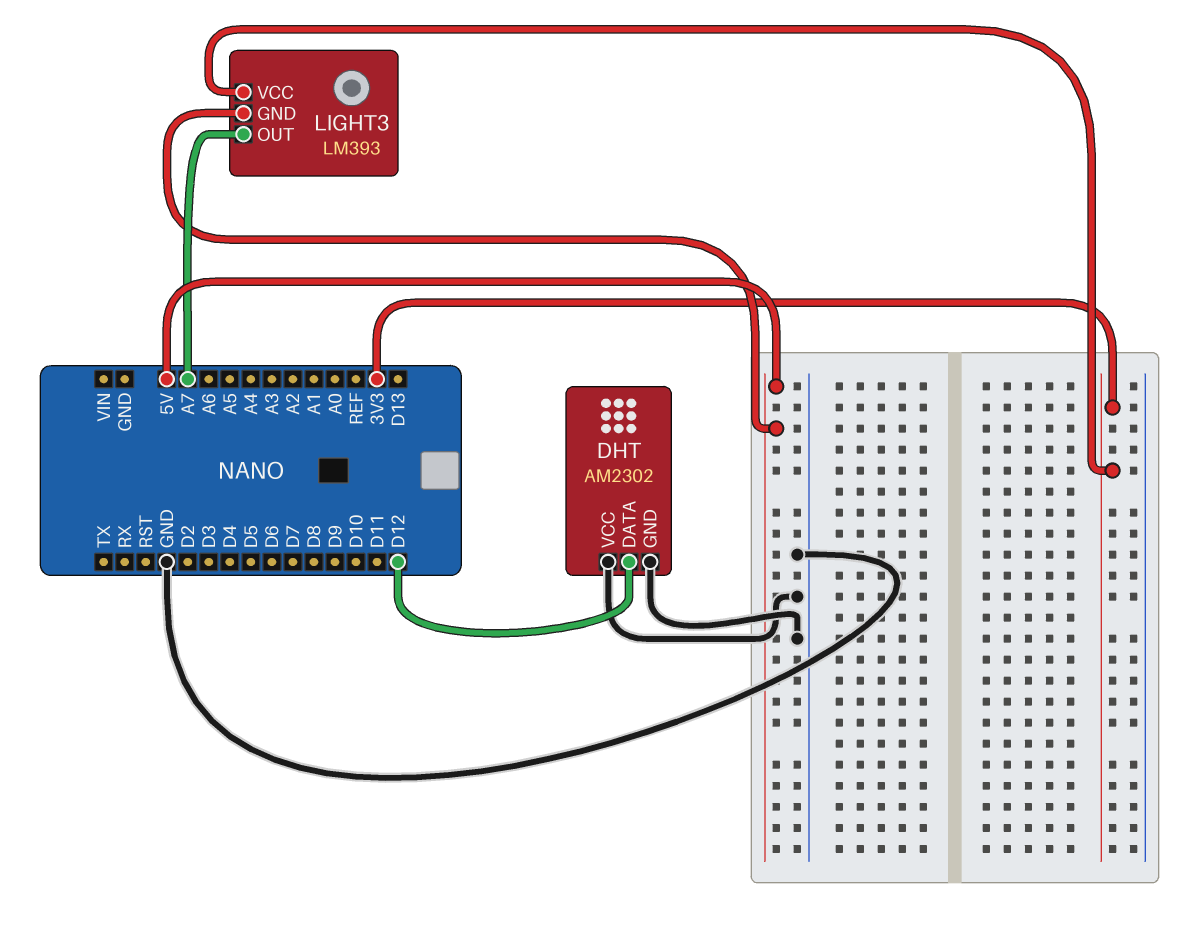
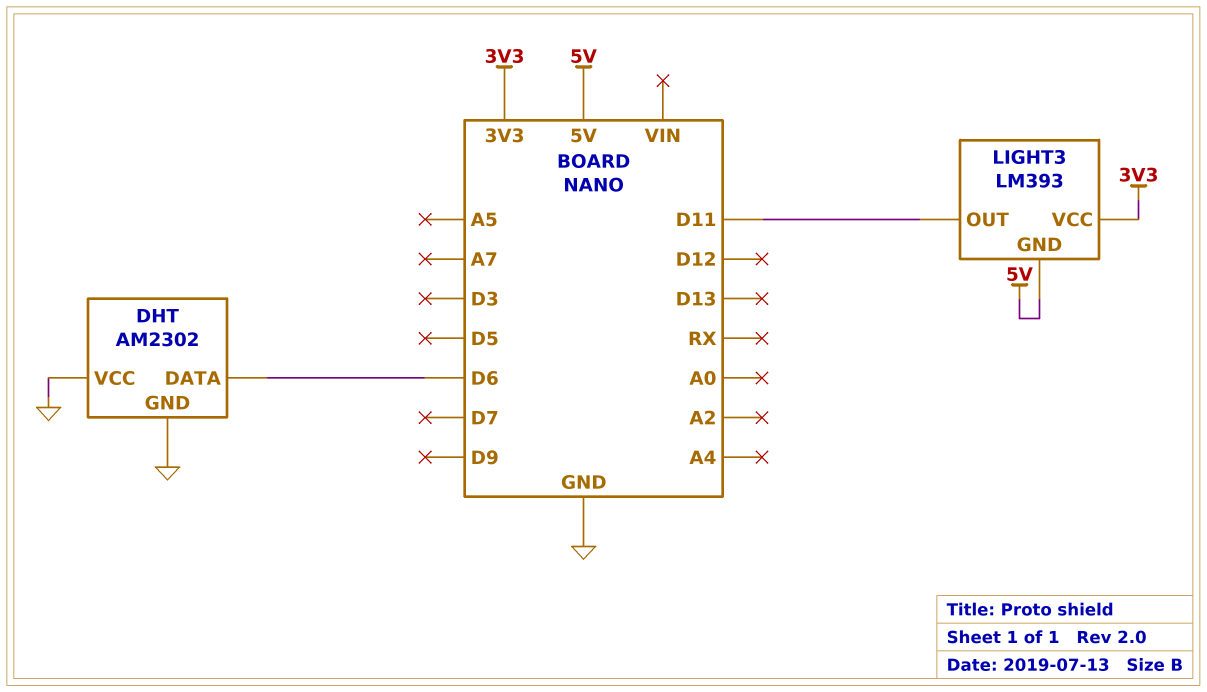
DHT pin DATA: D12 -> D6
LIGHT3 pin OUT: A7 -> D11

